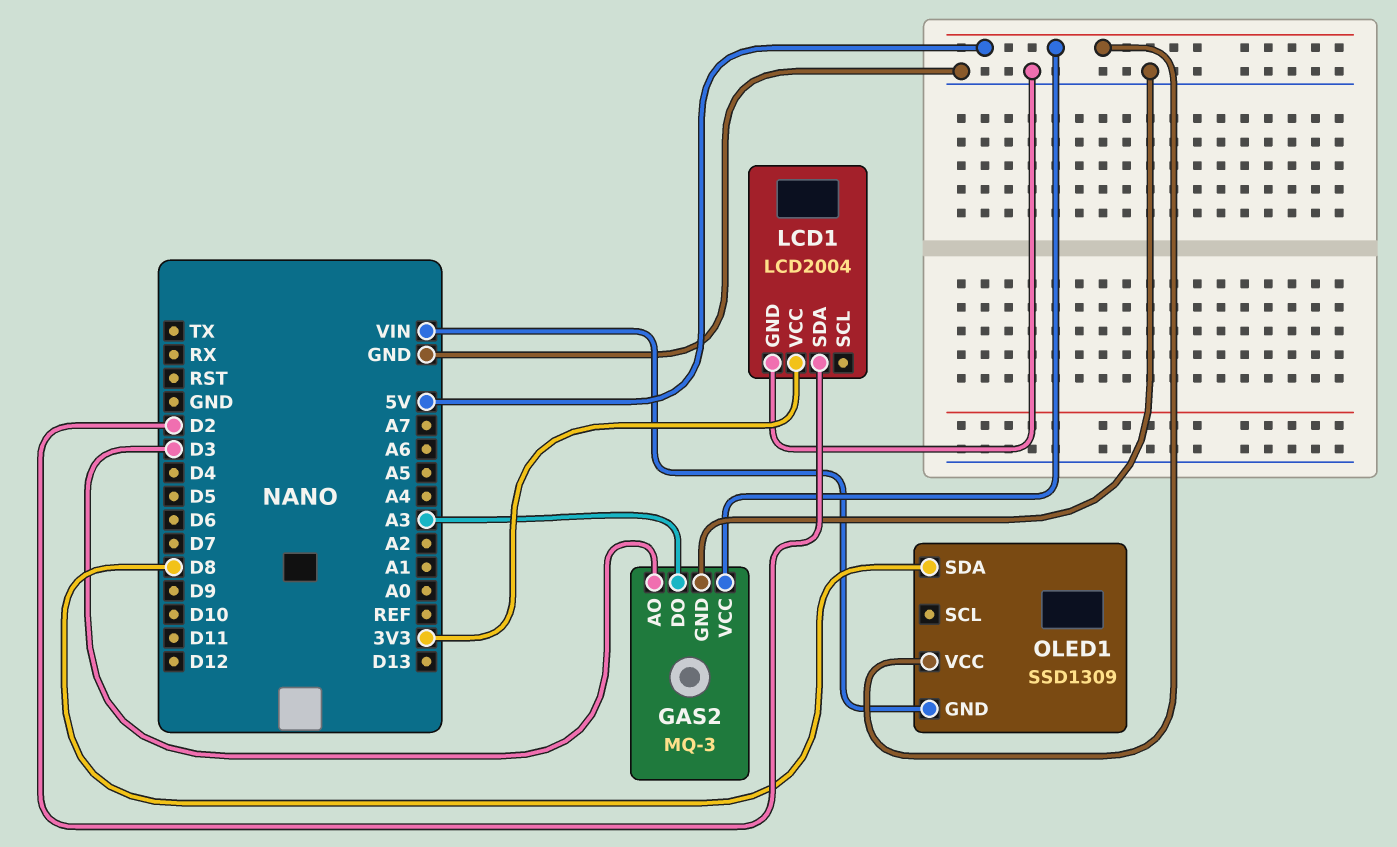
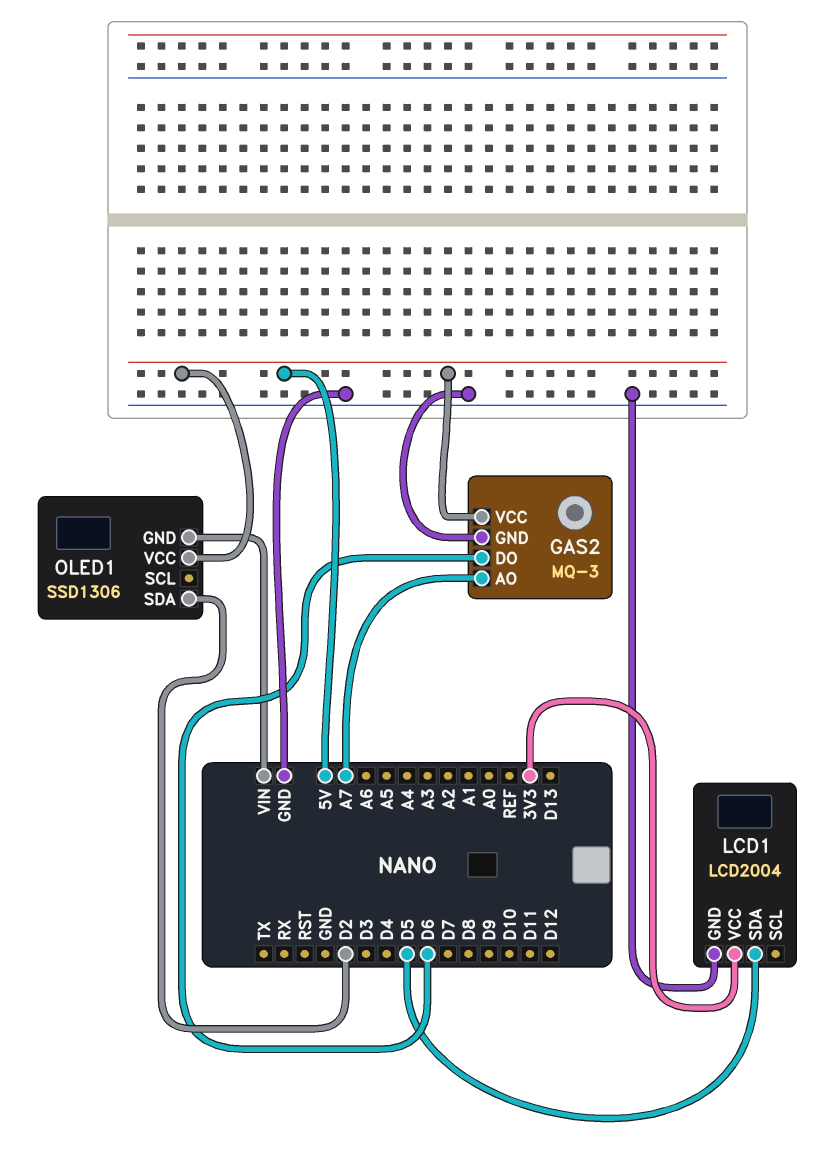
GAS2 pin AO: D3 -> A7
GAS2 pin DO: A3 -> D6
LCD1 pin SDA: D2 -> D5
OLED1: SSD1309 -> SSD1306
OLED1 pin SDA: D8 -> D2

